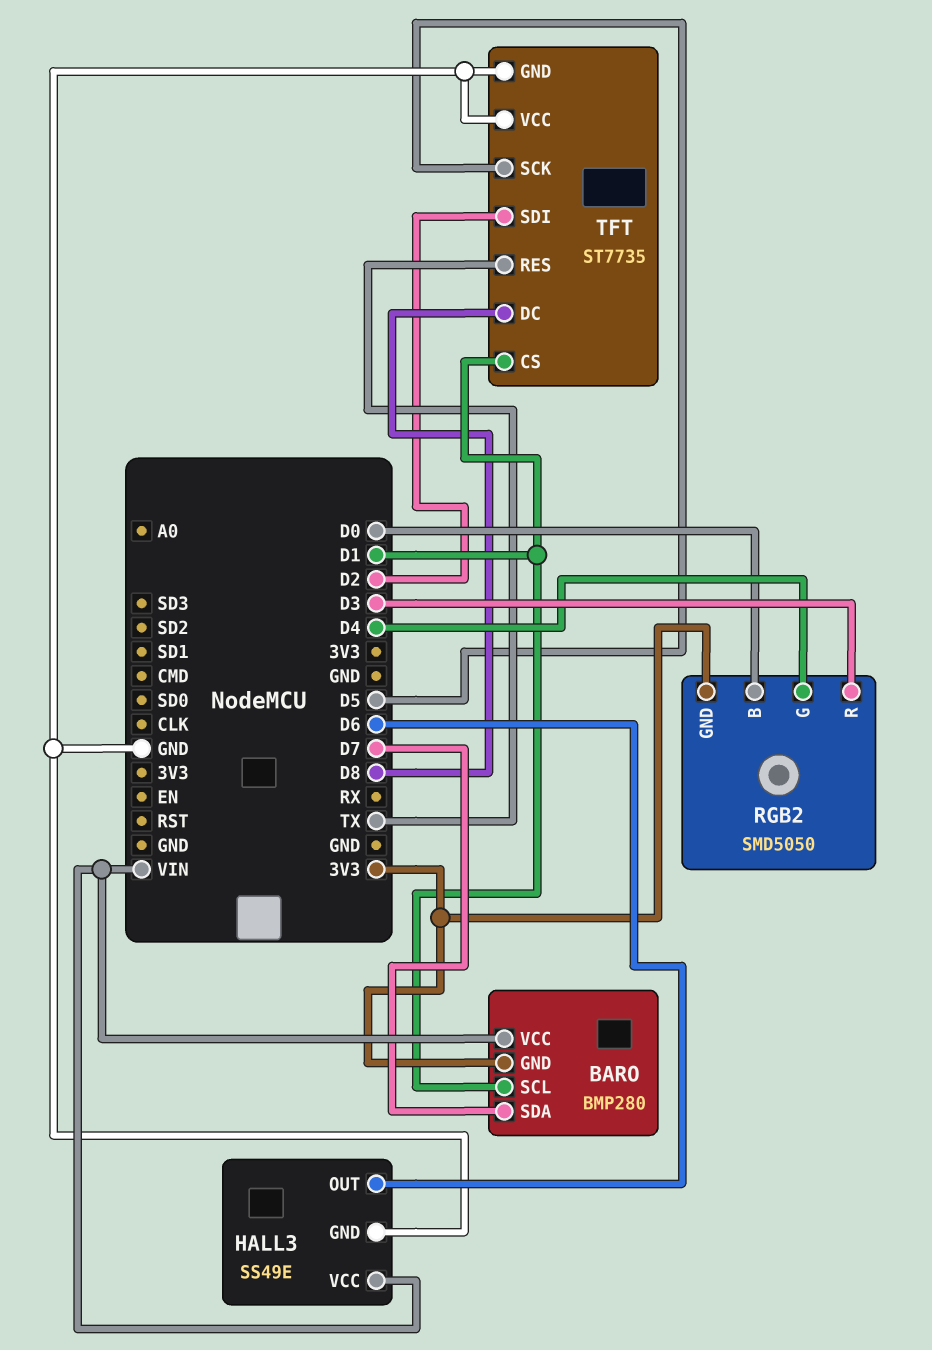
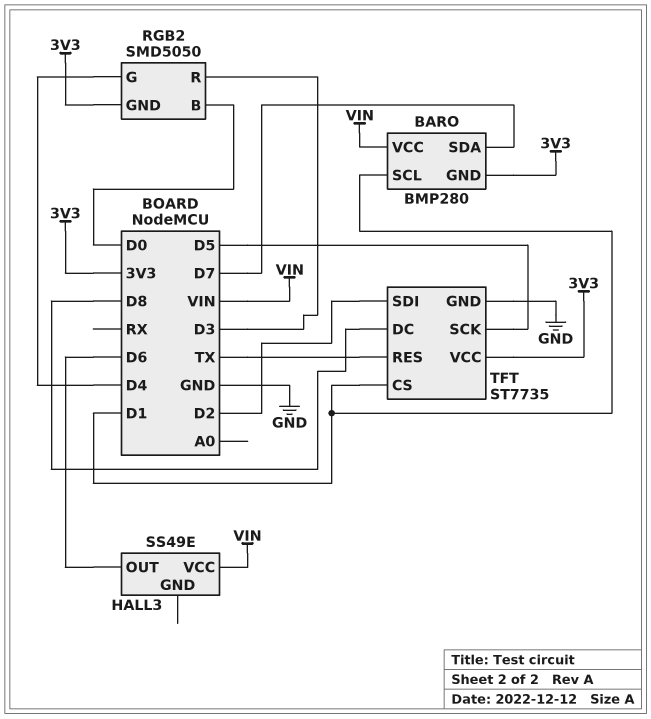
HALL3 pin GND: GND -> none
TFT pin VCC: GND -> 3V3

